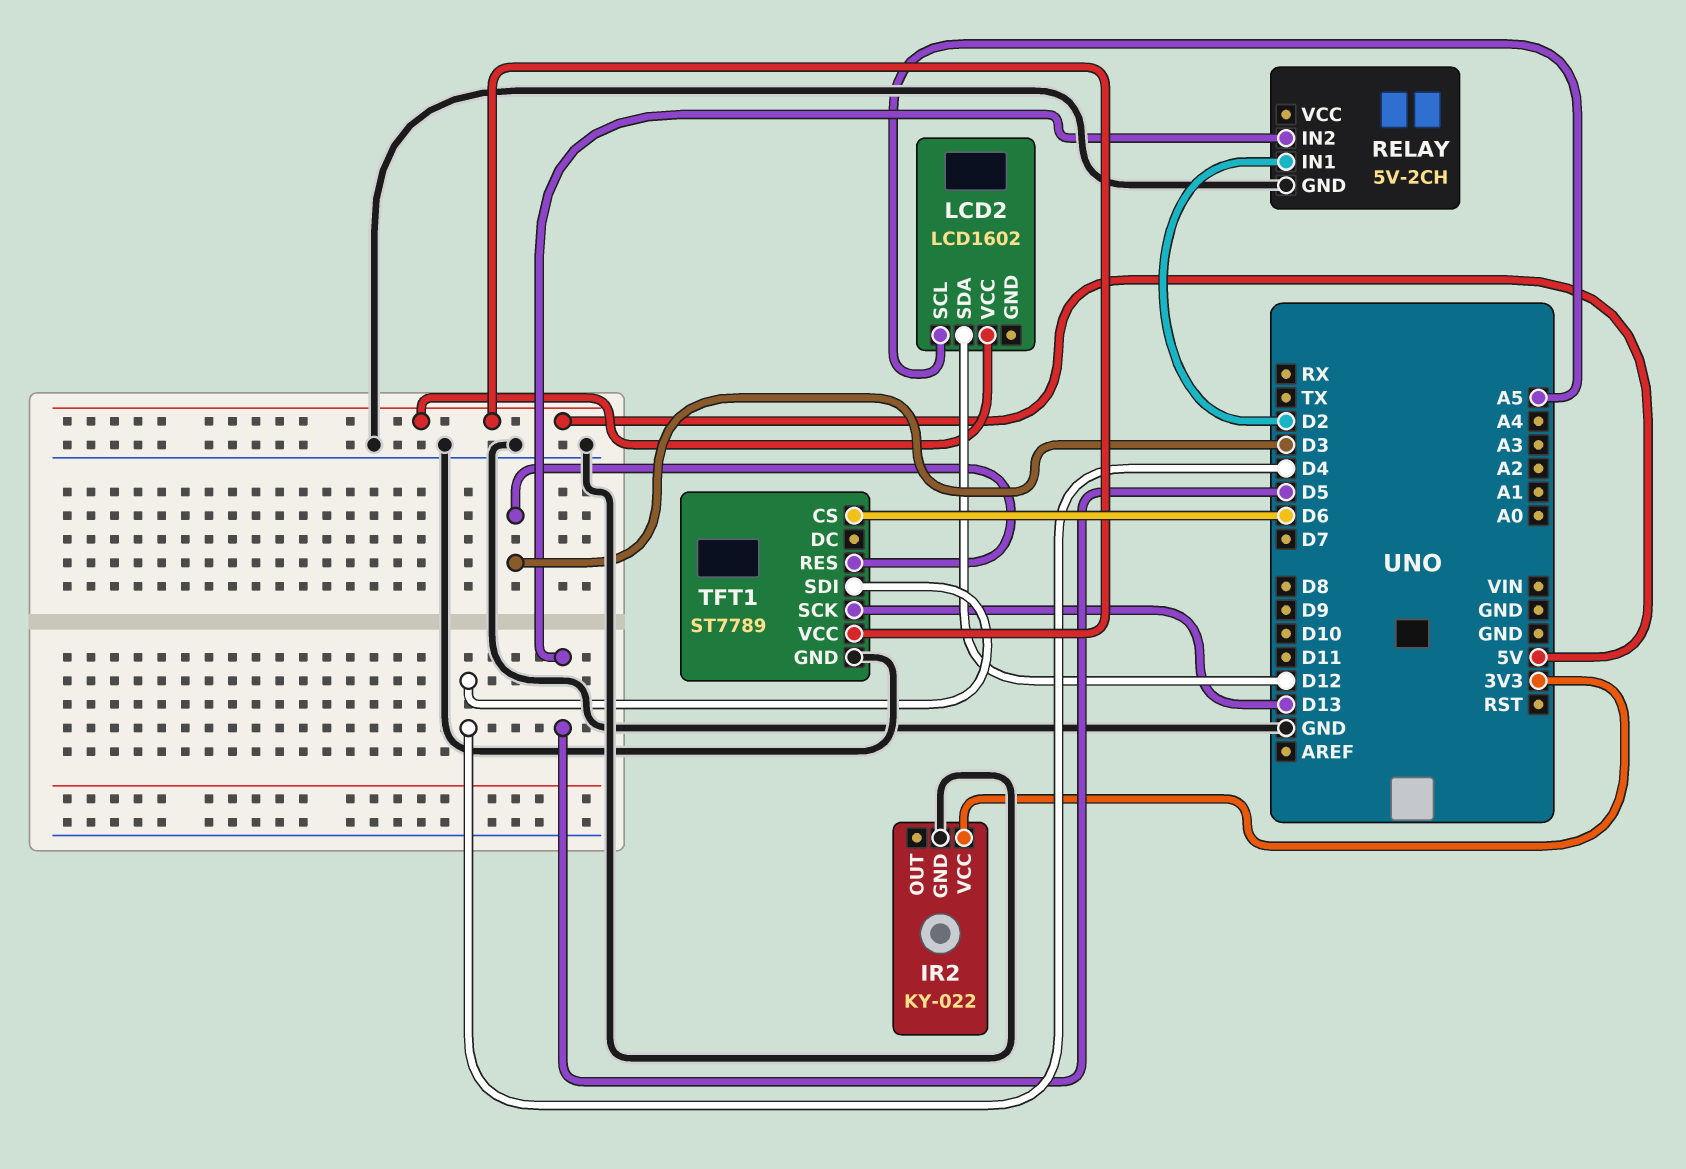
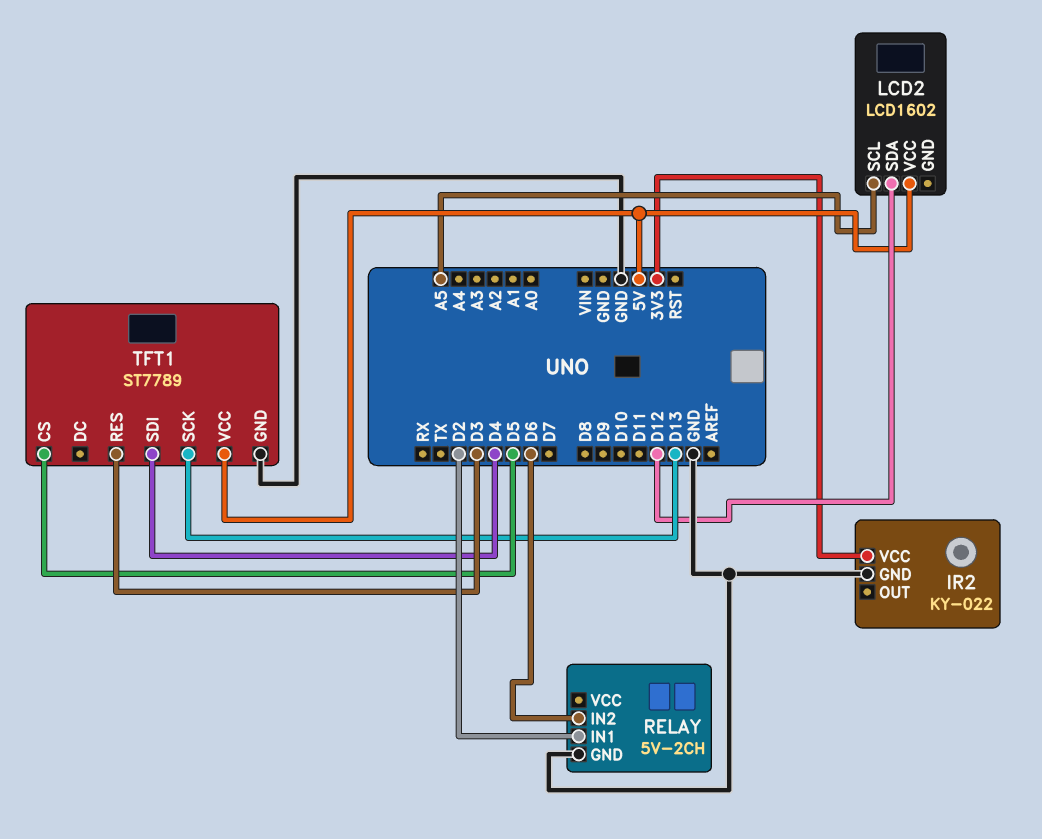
RELAY pin IN2: D5 -> D6
TFT1 pin CS: D6 -> D5

